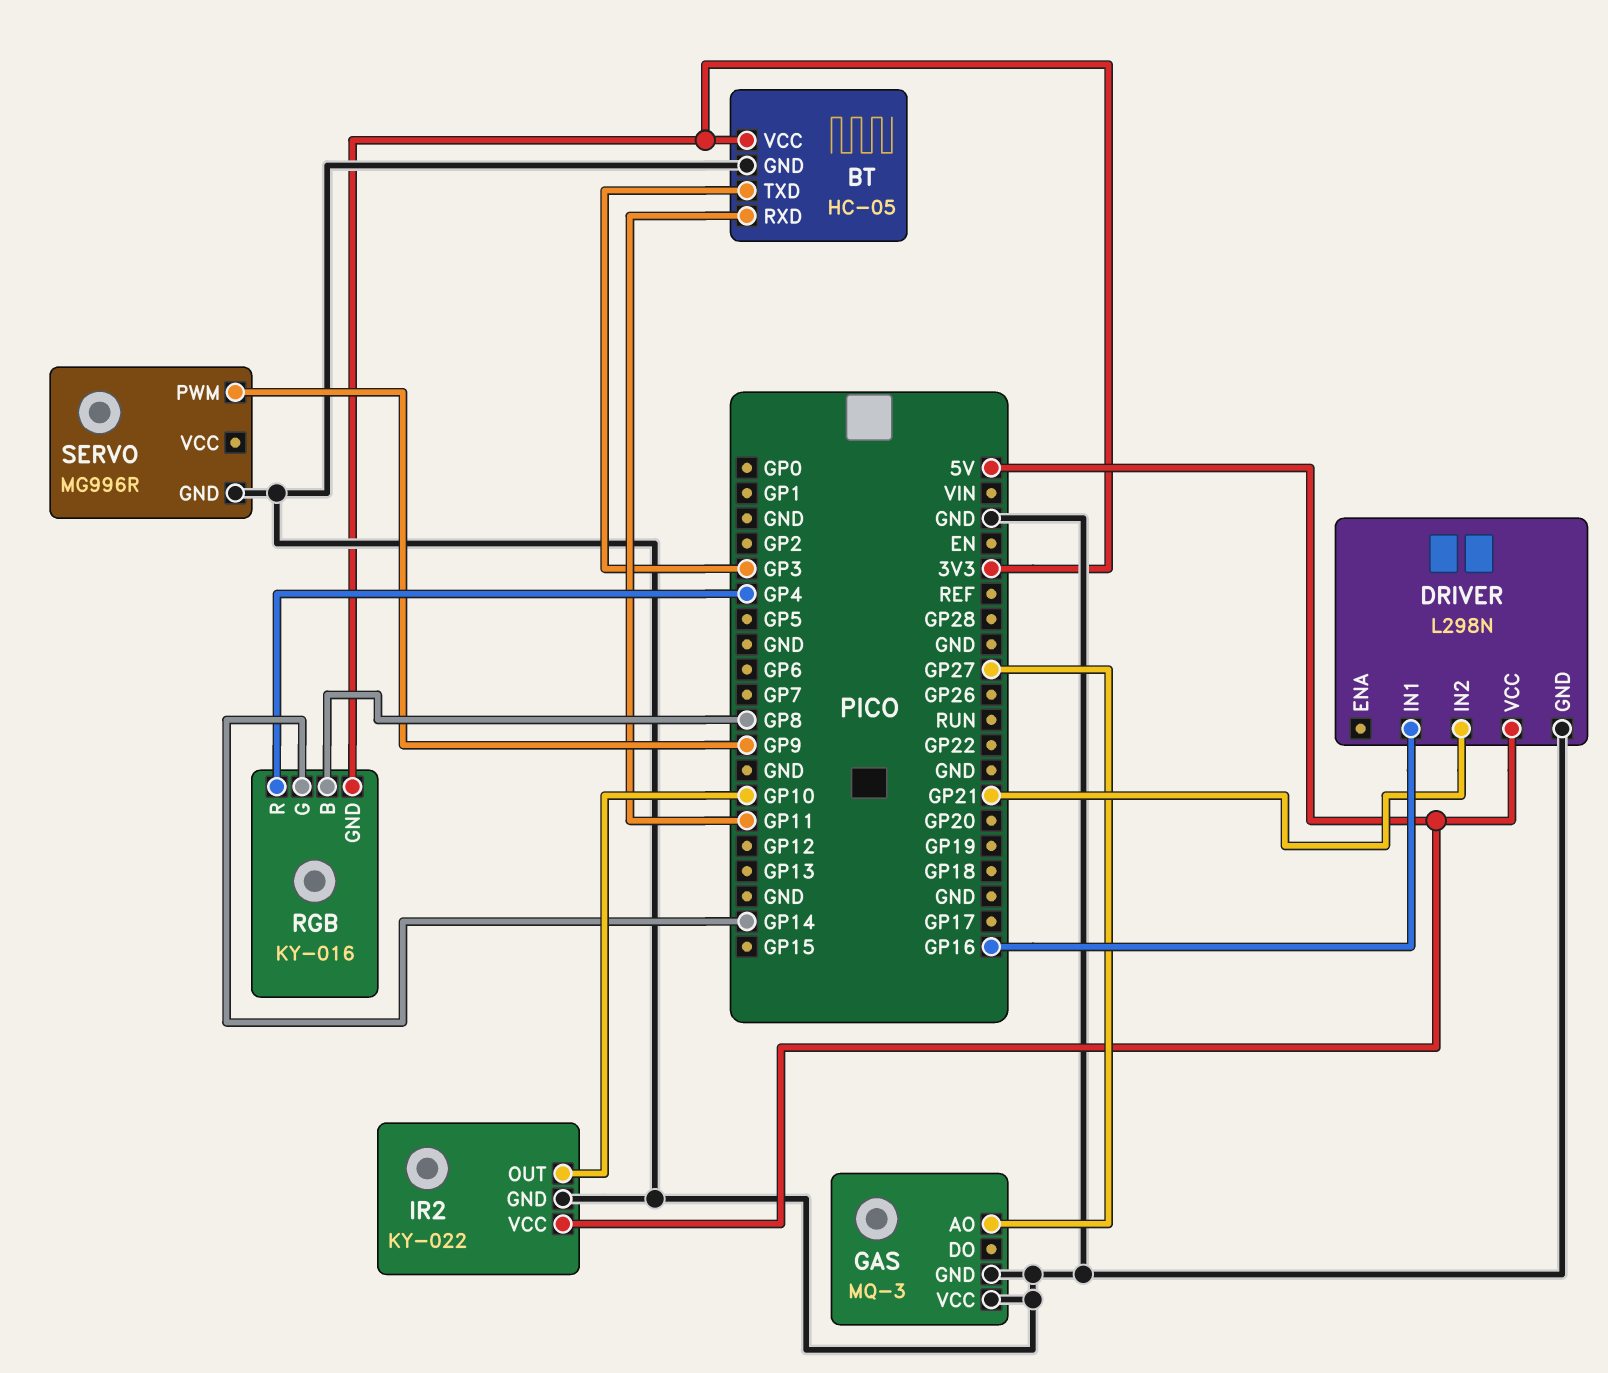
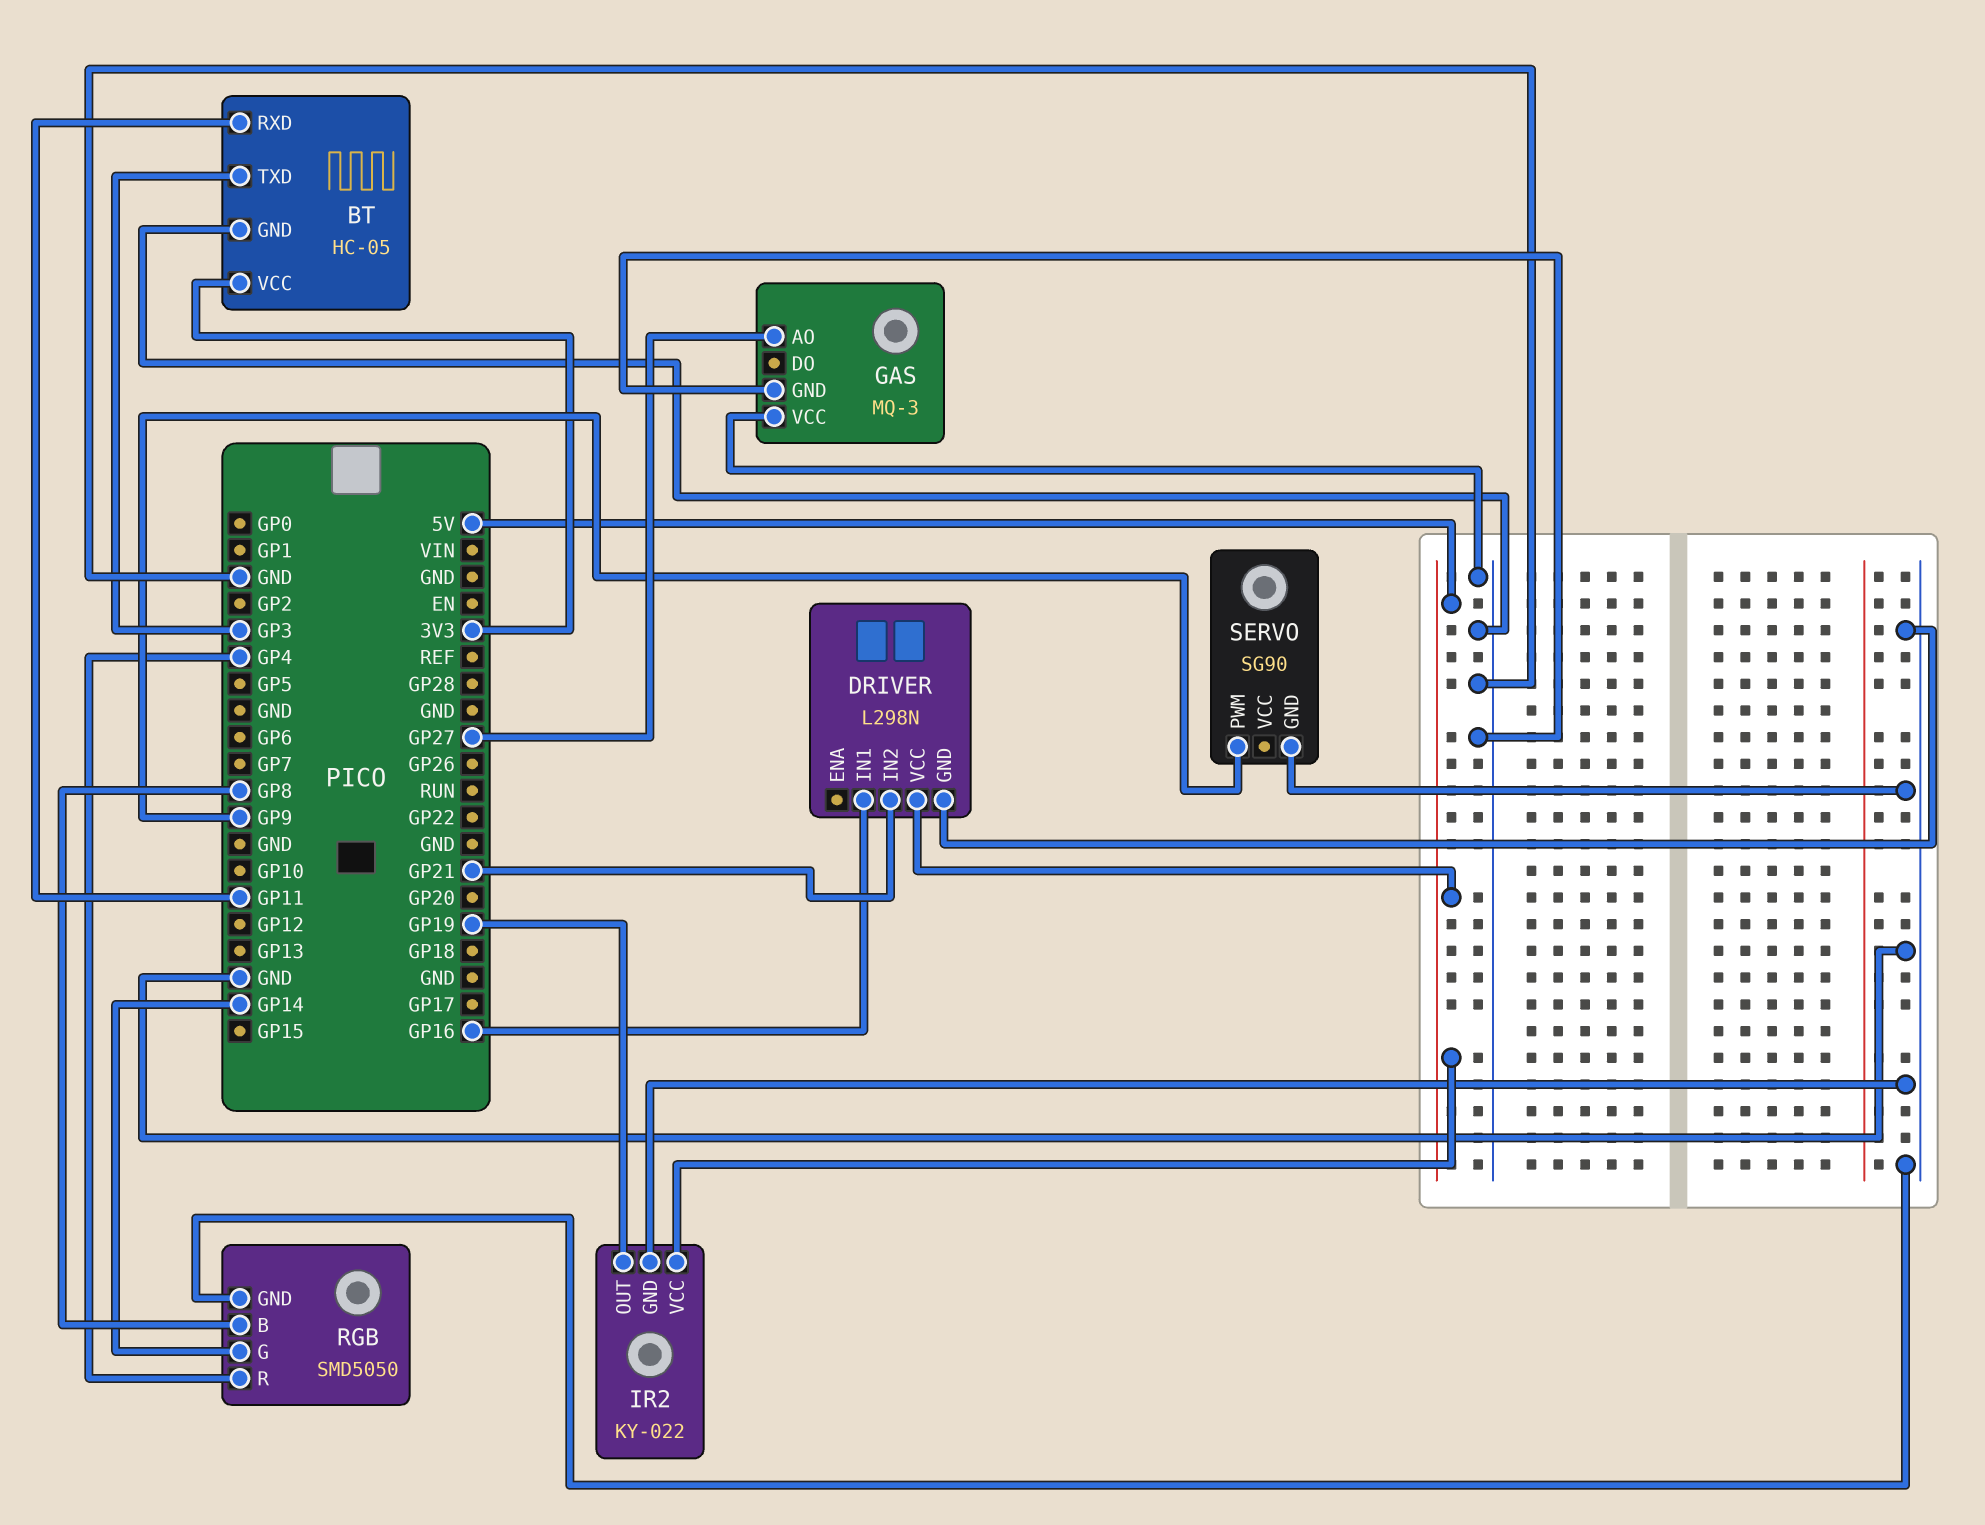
IR2 pin OUT: GP10 -> GP19
RGB: KY-016 -> SMD5050
RGB pin GND: 3V3 -> GND
SERVO: MG996R -> SG90

